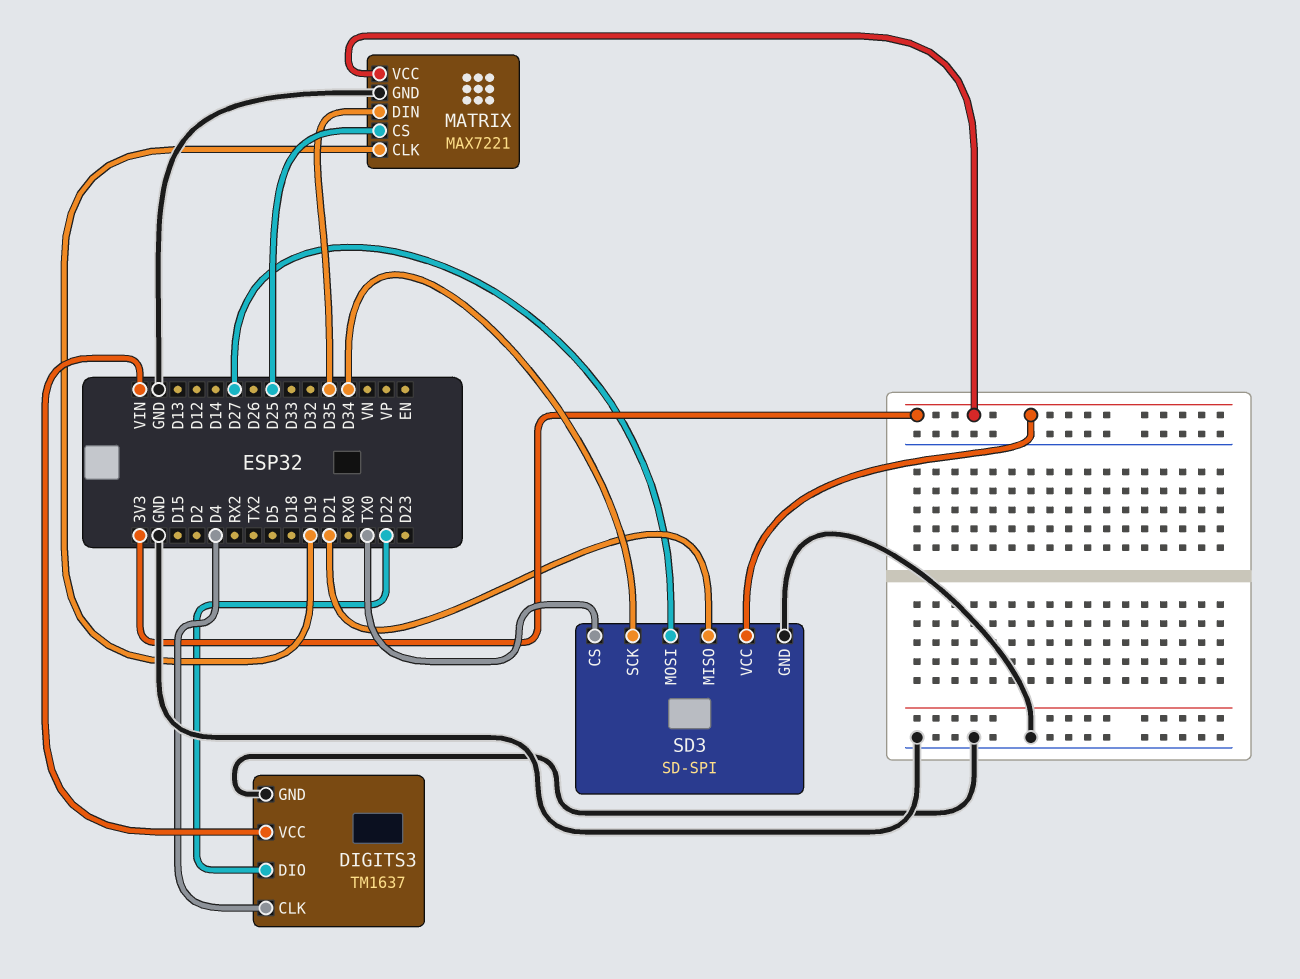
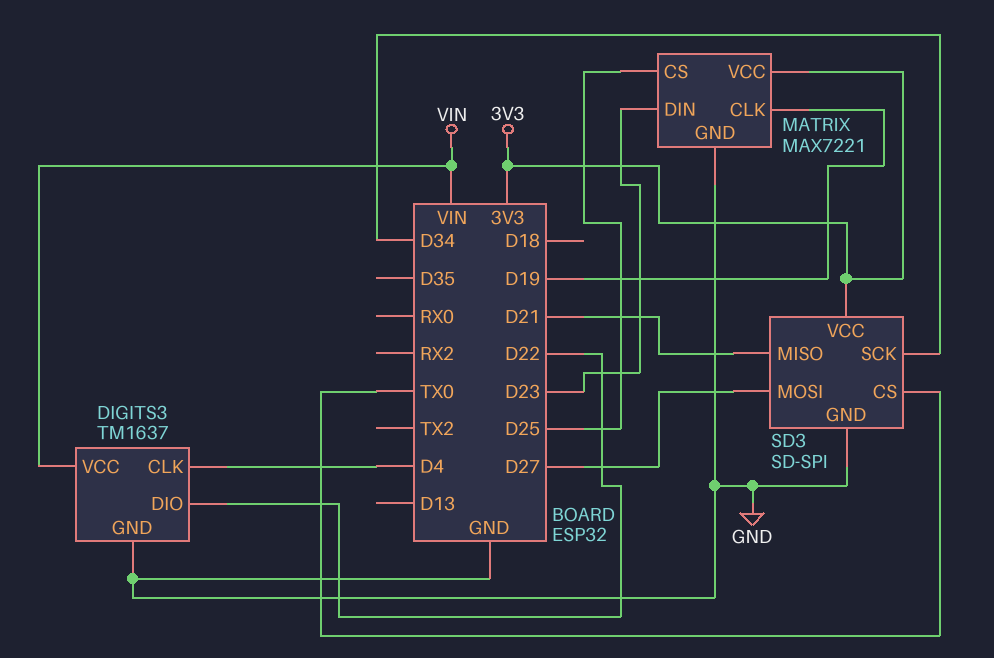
MATRIX pin DIN: D35 -> D23

